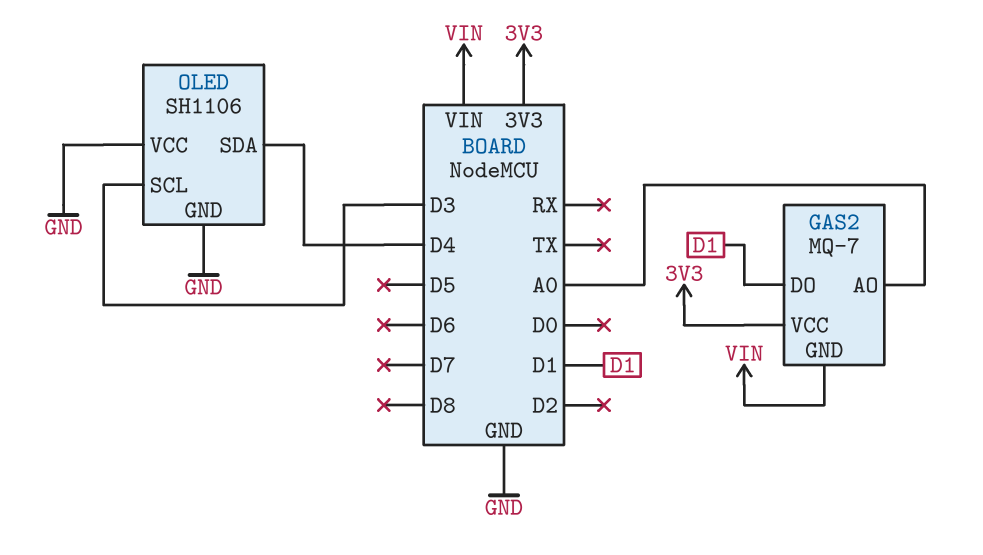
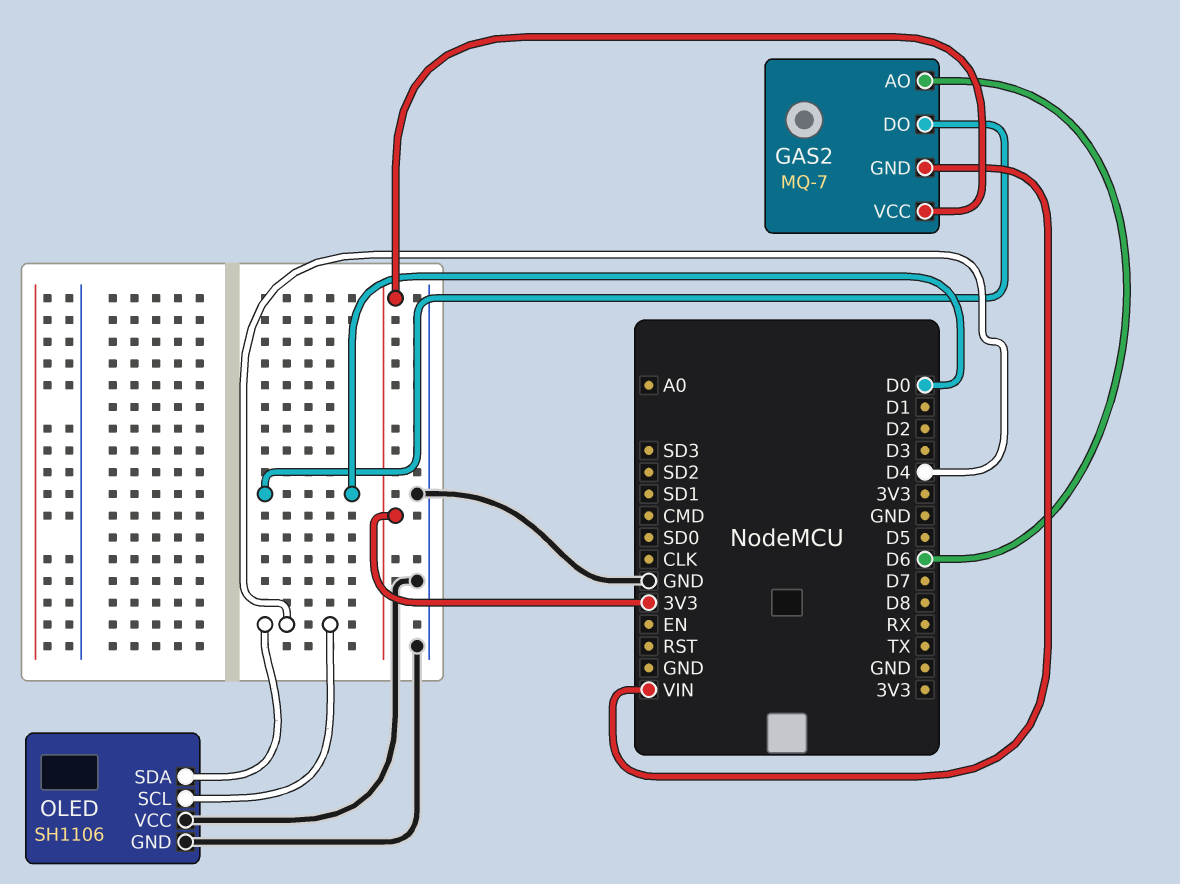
GAS2 pin AO: A0 -> D6
GAS2 pin DO: D1 -> D0
OLED pin SCL: D3 -> D4

